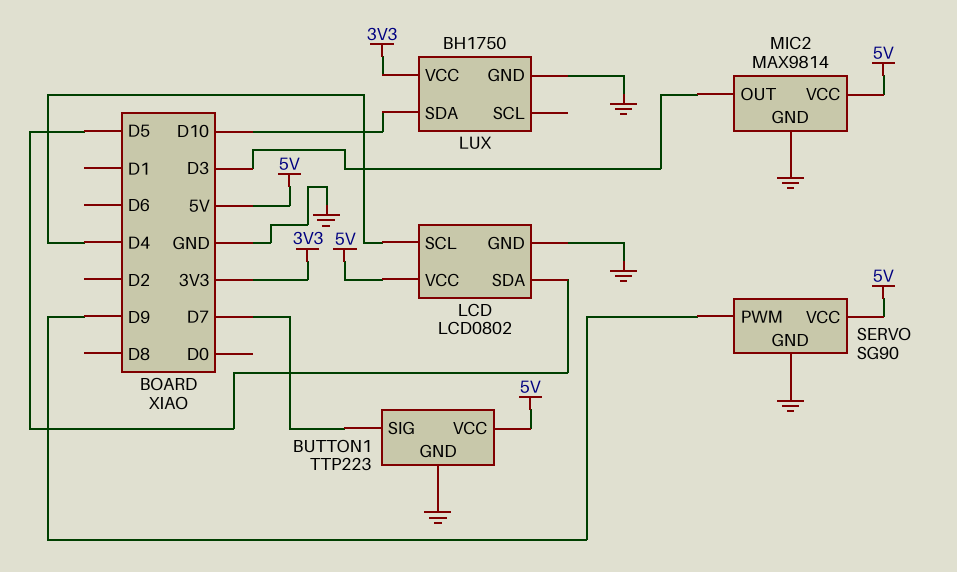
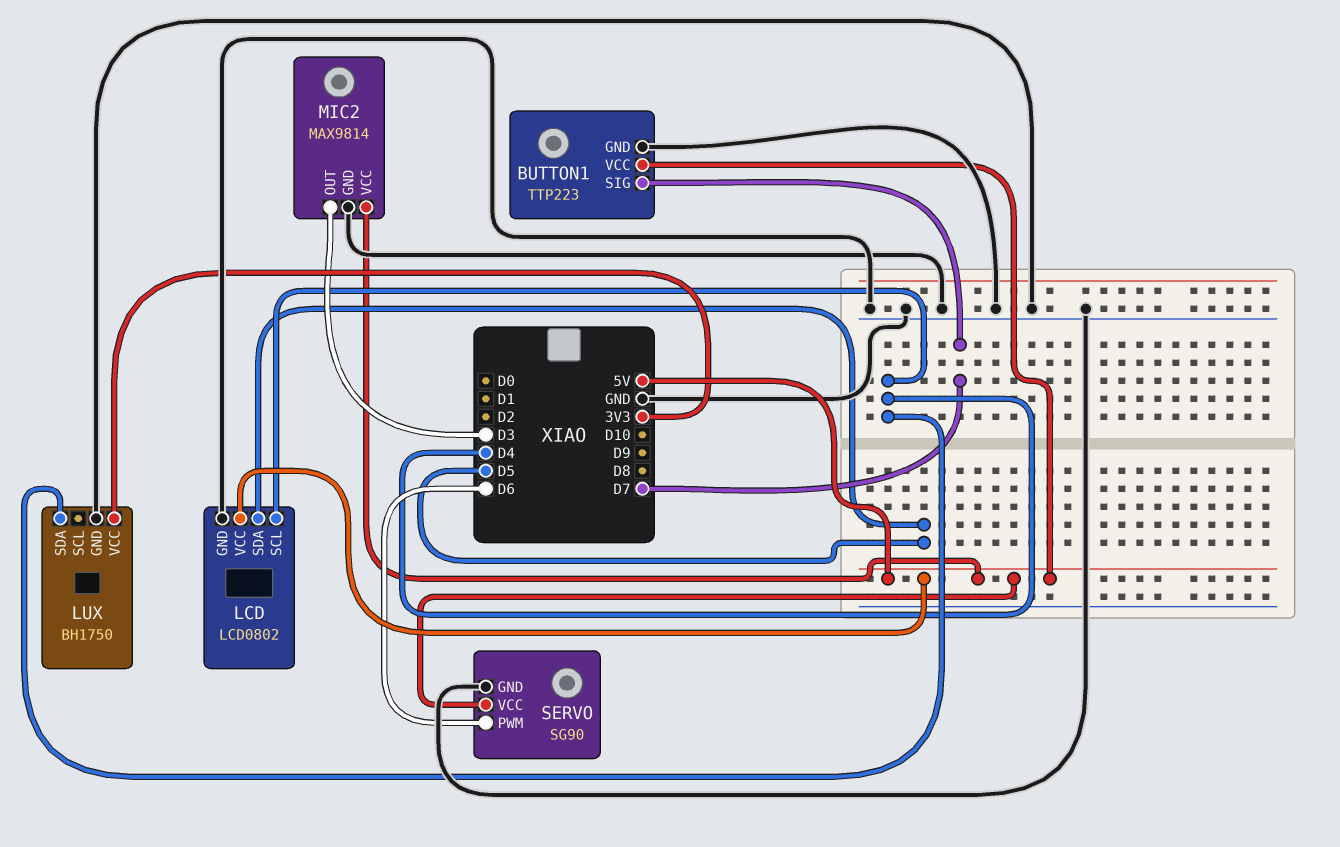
LUX pin SDA: D10 -> D4
SERVO pin PWM: D9 -> D6

